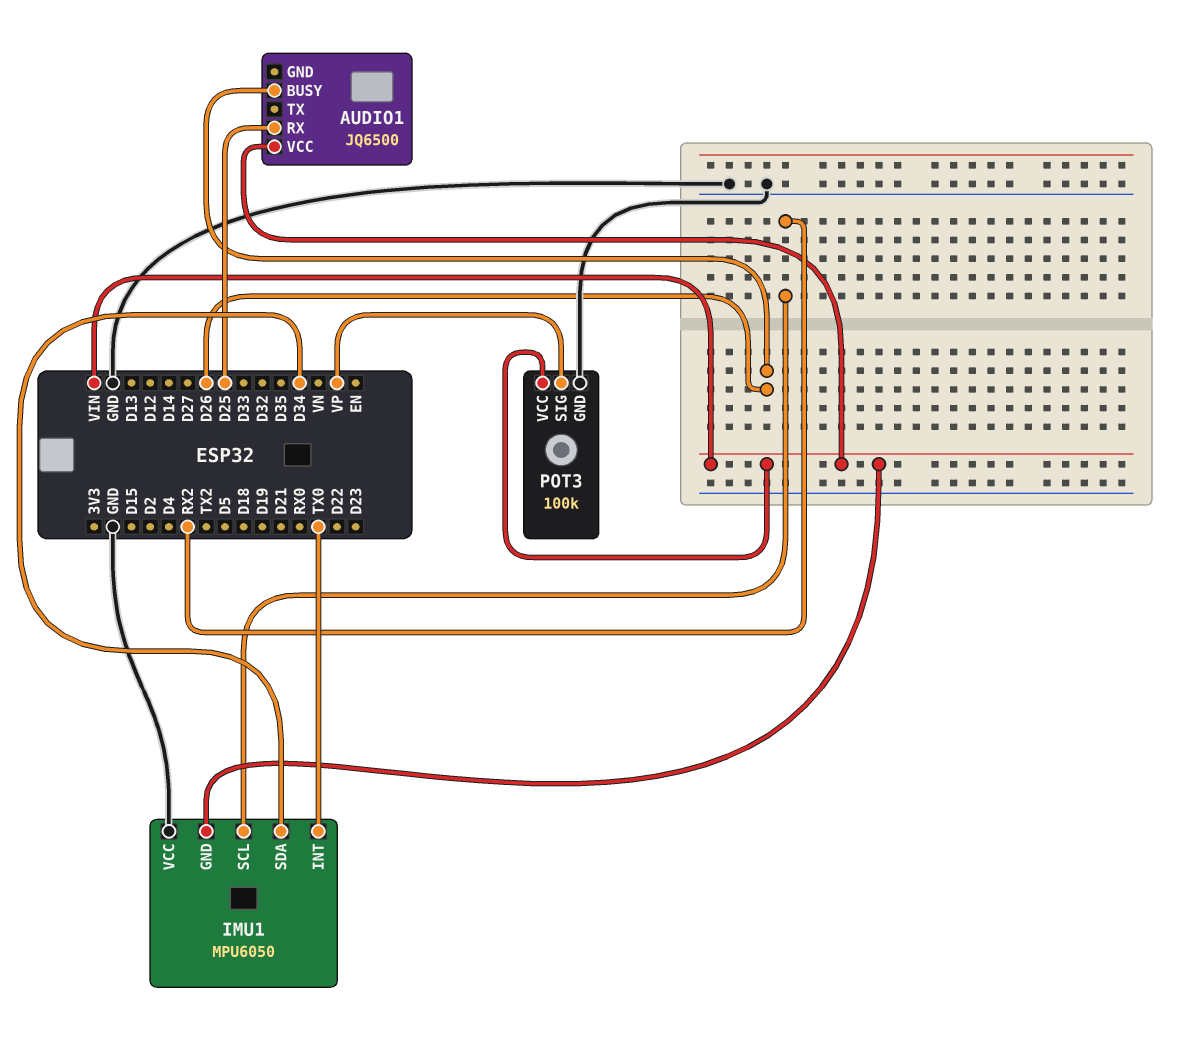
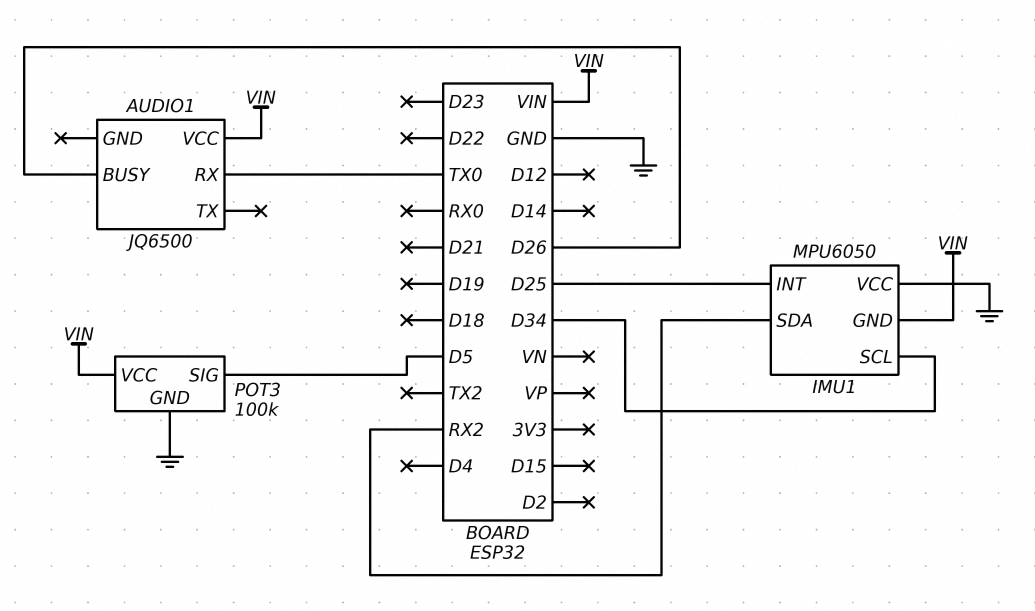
AUDIO1 pin RX: D25 -> TX0
IMU1 pin INT: TX0 -> D25
IMU1 pin SCL: RX2 -> D34
IMU1 pin SDA: D34 -> RX2
POT3 pin SIG: VP -> D5

